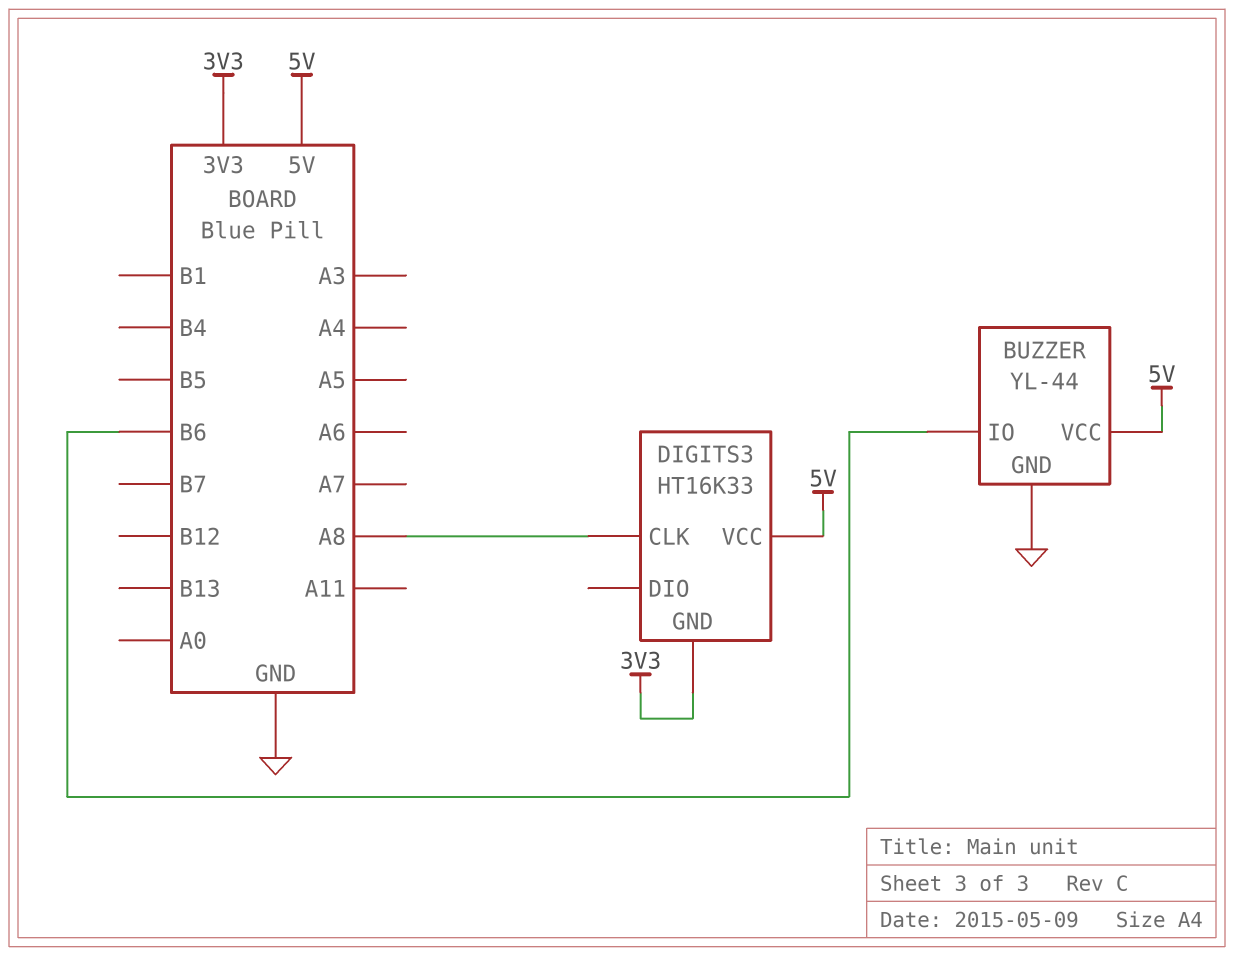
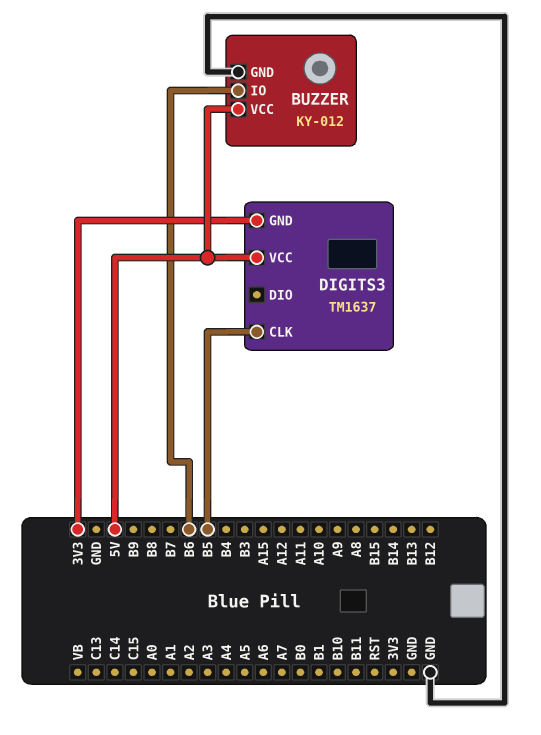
BUZZER: YL-44 -> KY-012
DIGITS3: HT16K33 -> TM1637
DIGITS3 pin CLK: A8 -> B5

